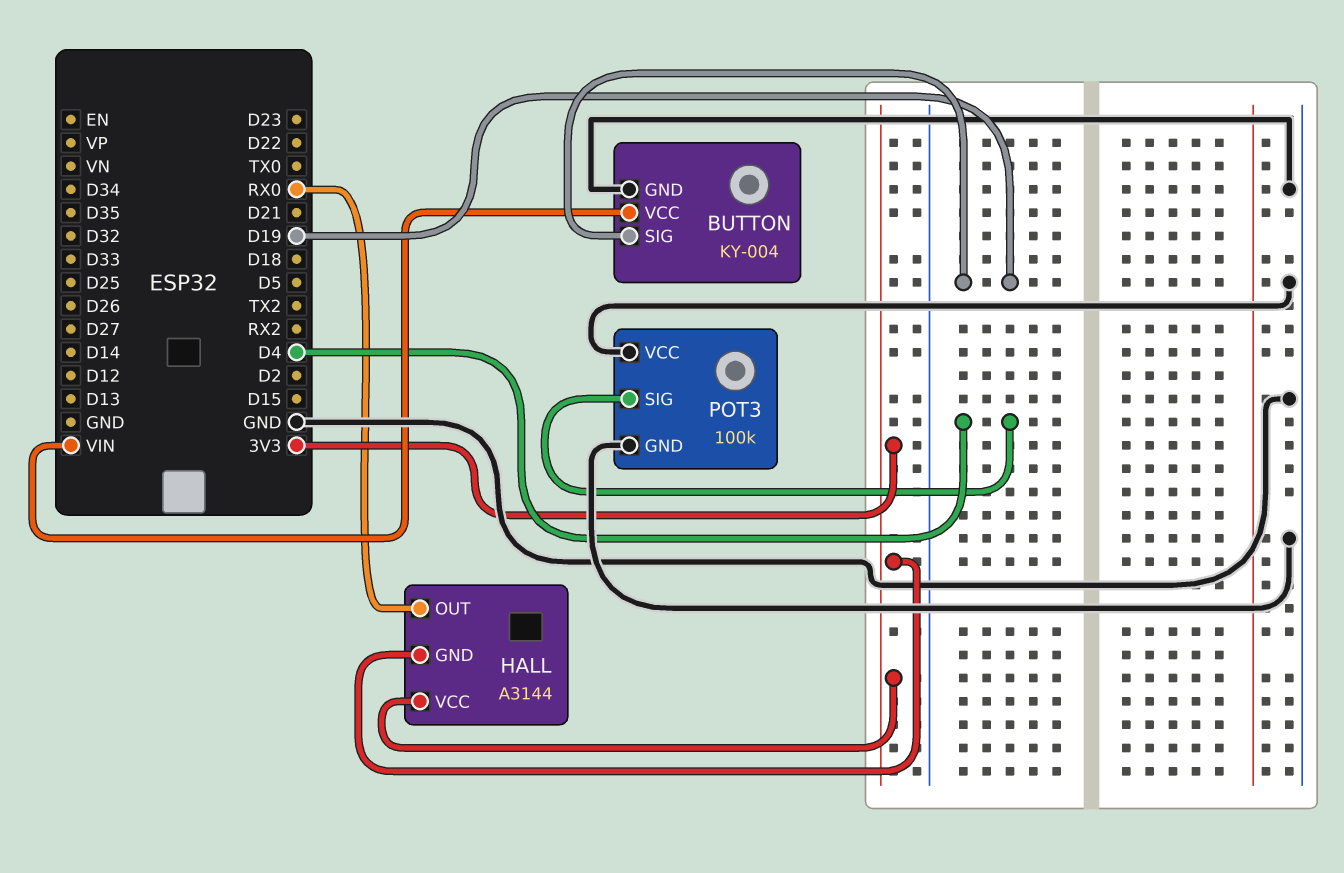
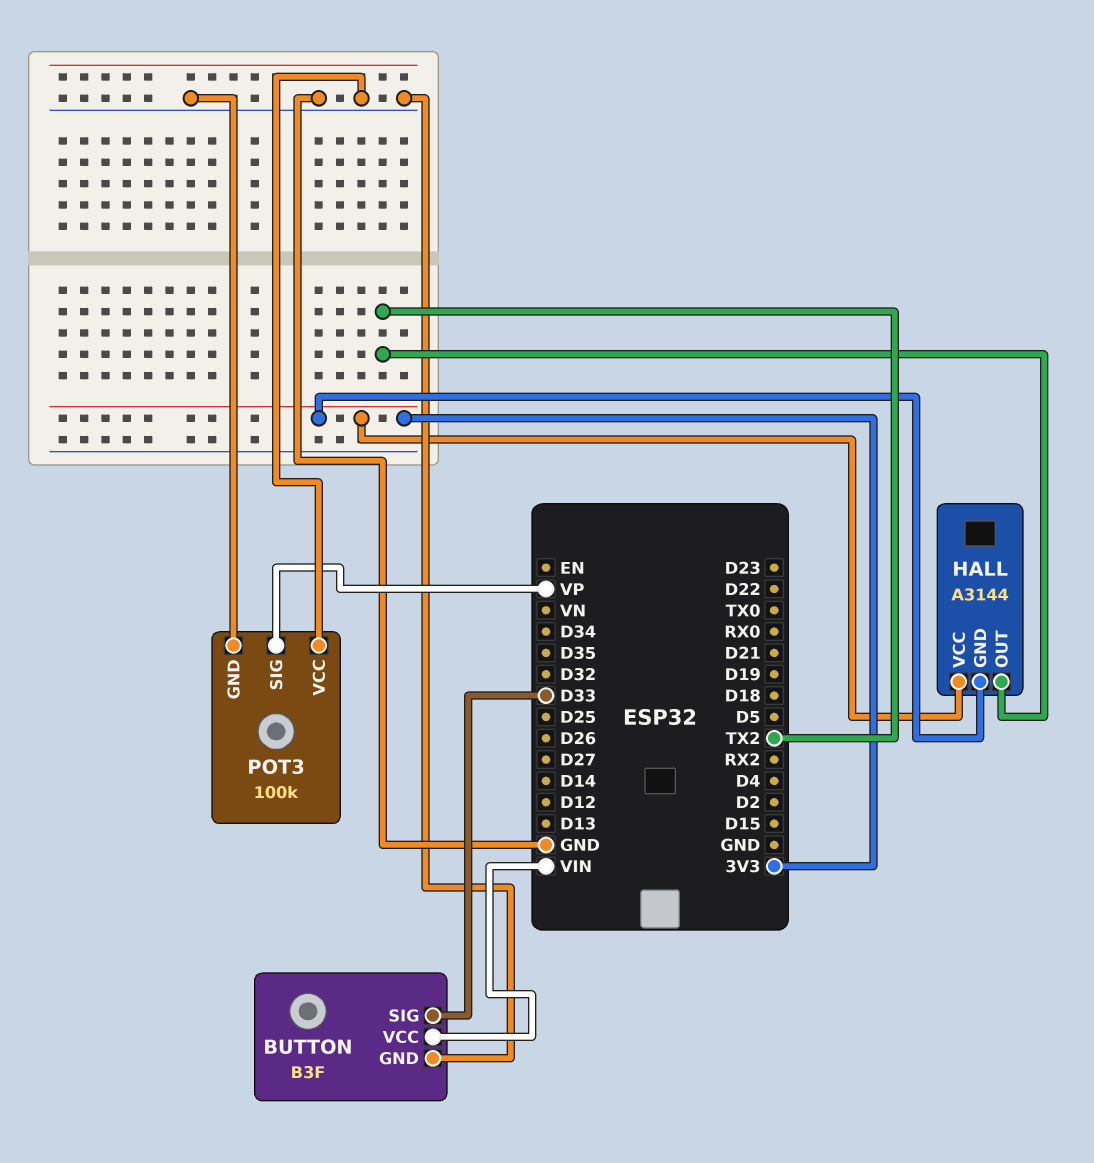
BUTTON: KY-004 -> B3F
BUTTON pin SIG: D19 -> D33
HALL pin OUT: RX0 -> TX2
POT3 pin SIG: D4 -> VP

